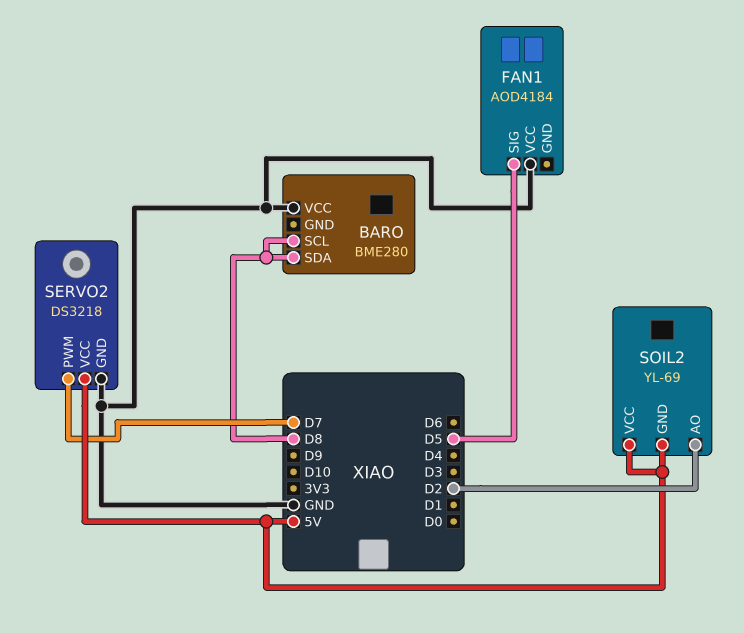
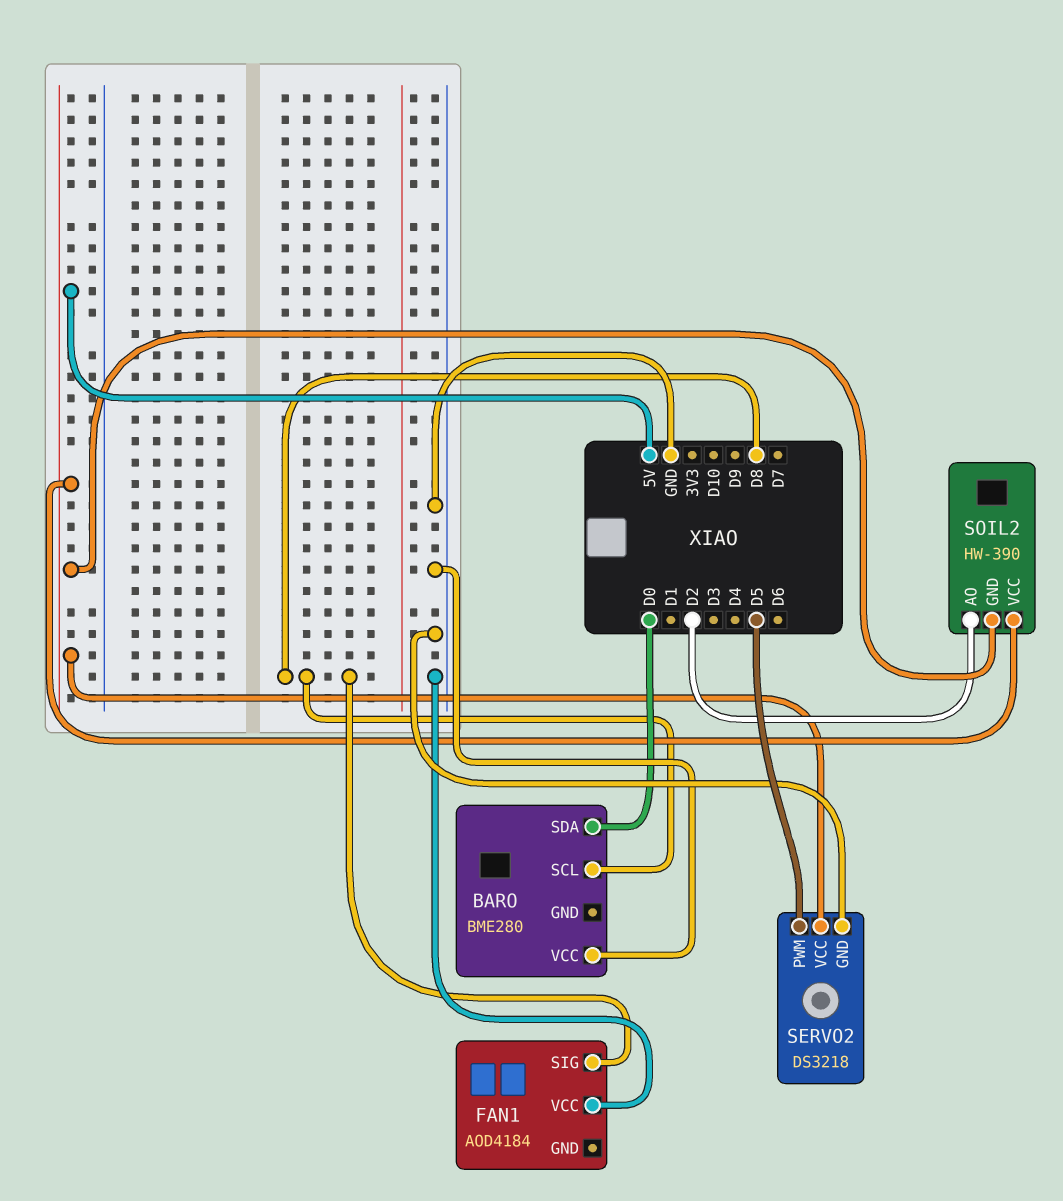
BARO pin SDA: D8 -> D0
FAN1 pin SIG: D5 -> D8
SERVO2 pin PWM: D7 -> D5
SOIL2: YL-69 -> HW-390

